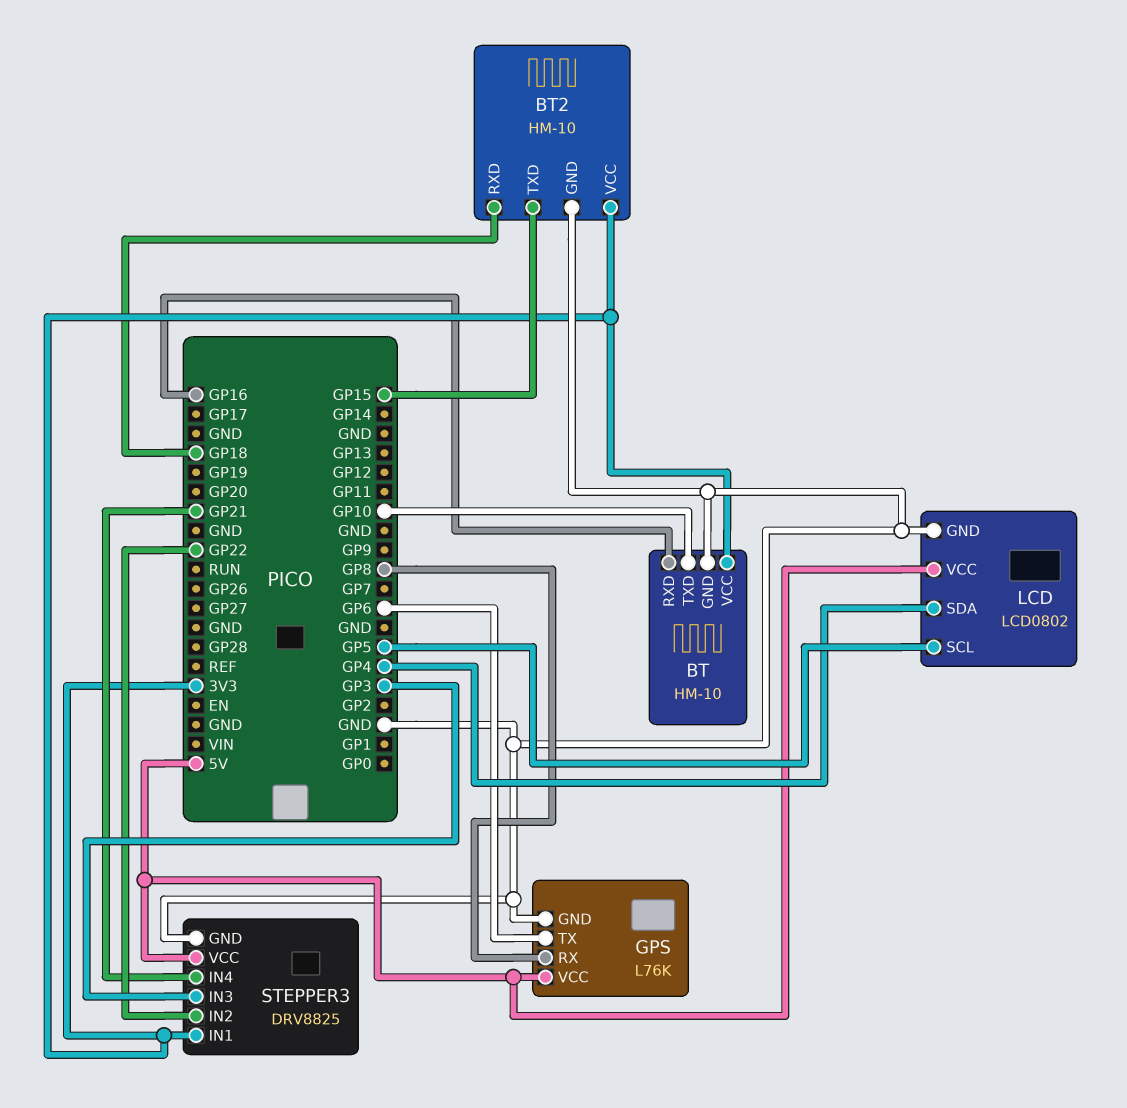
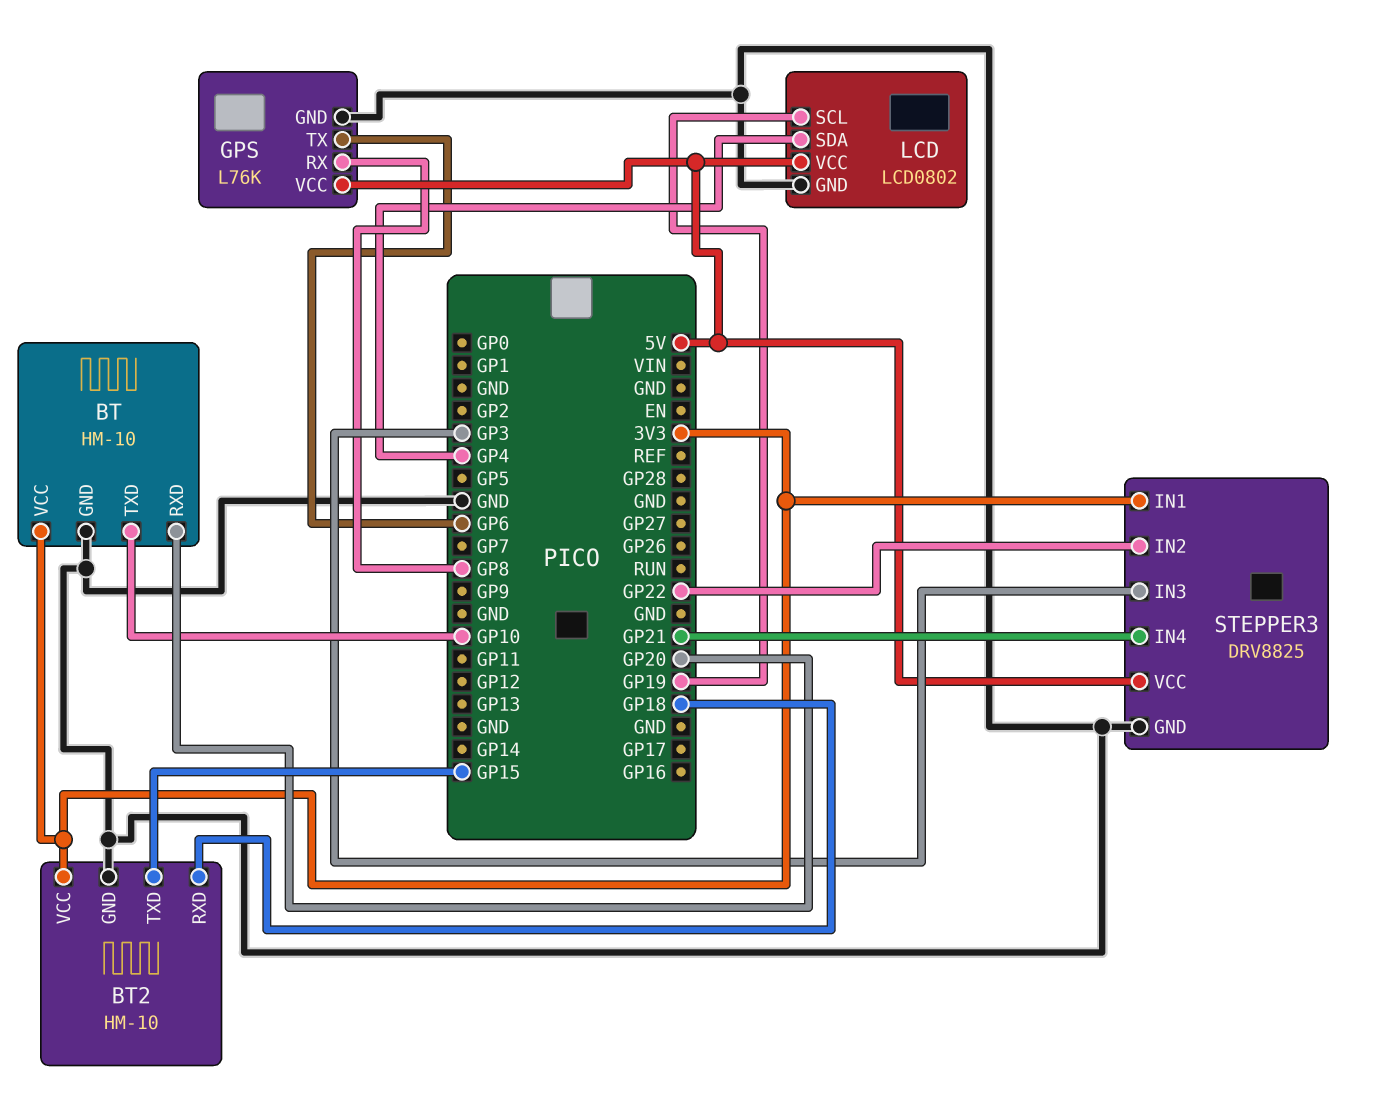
BT pin RXD: GP16 -> GP20
LCD pin SCL: GP5 -> GP19

